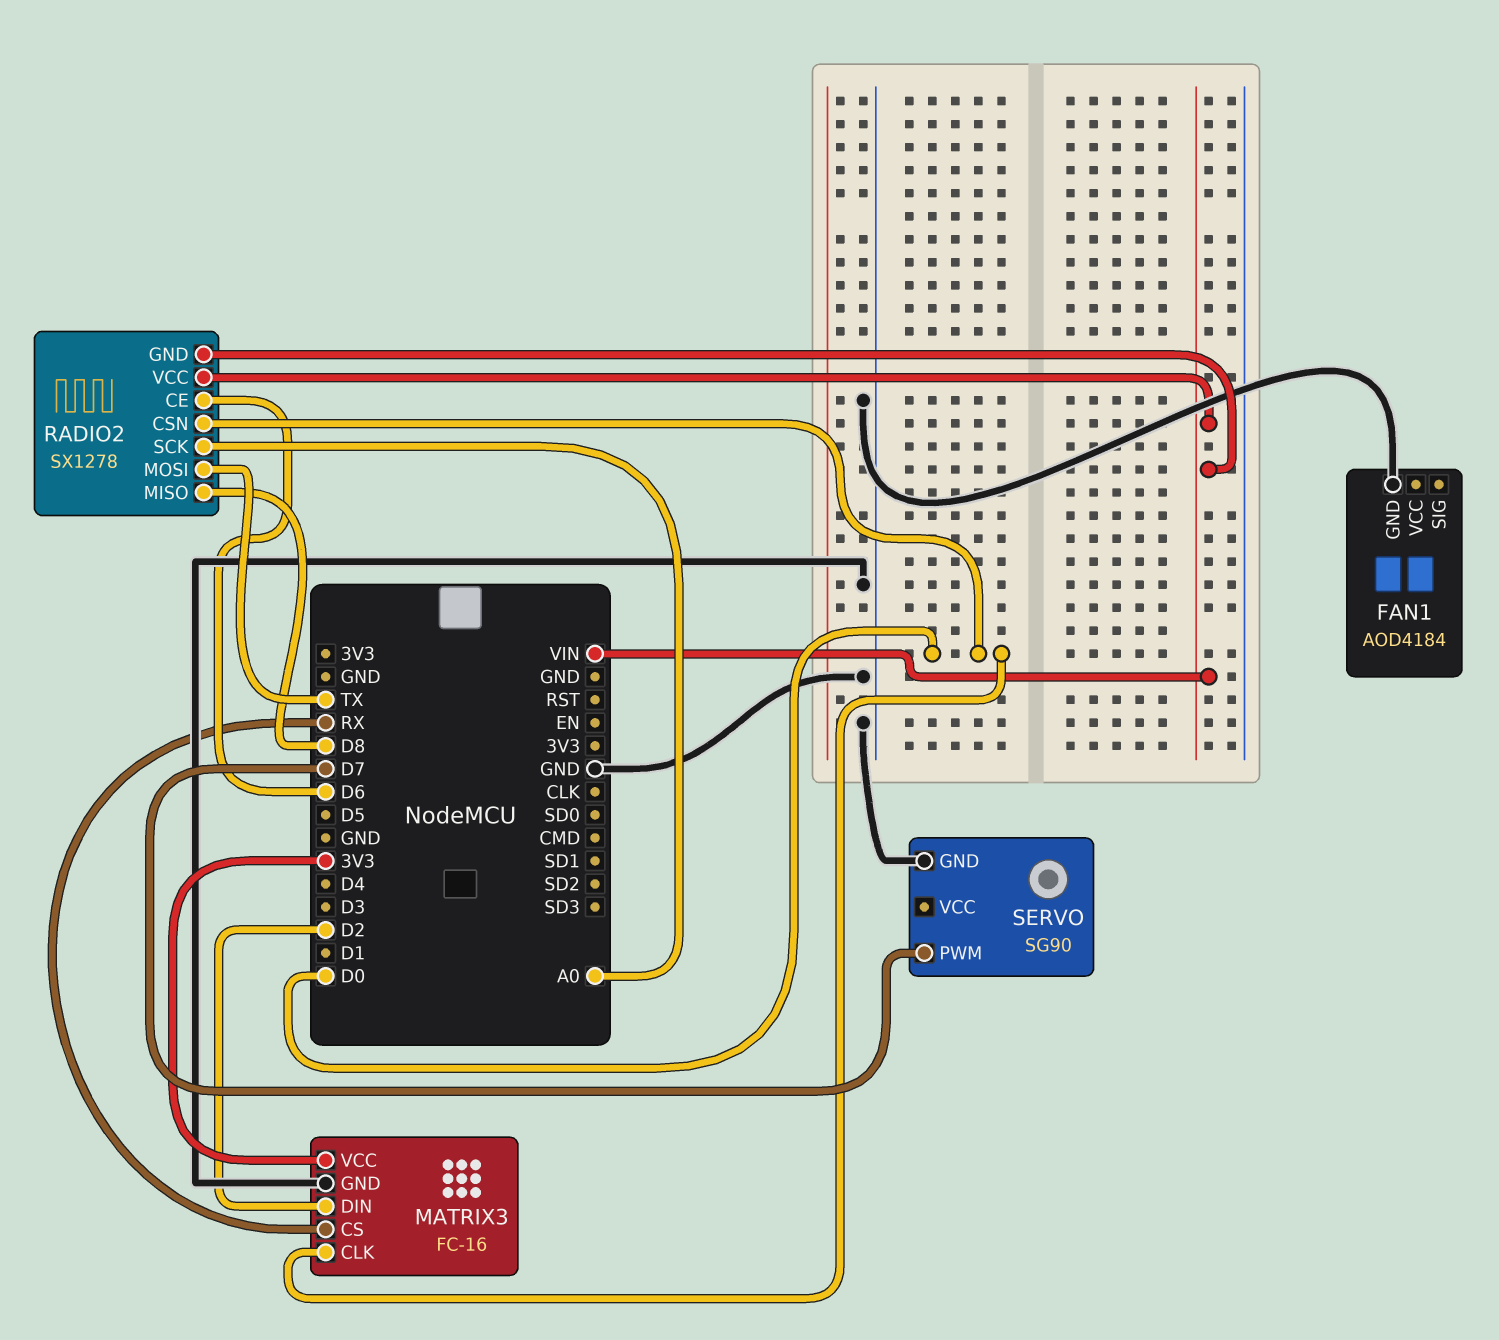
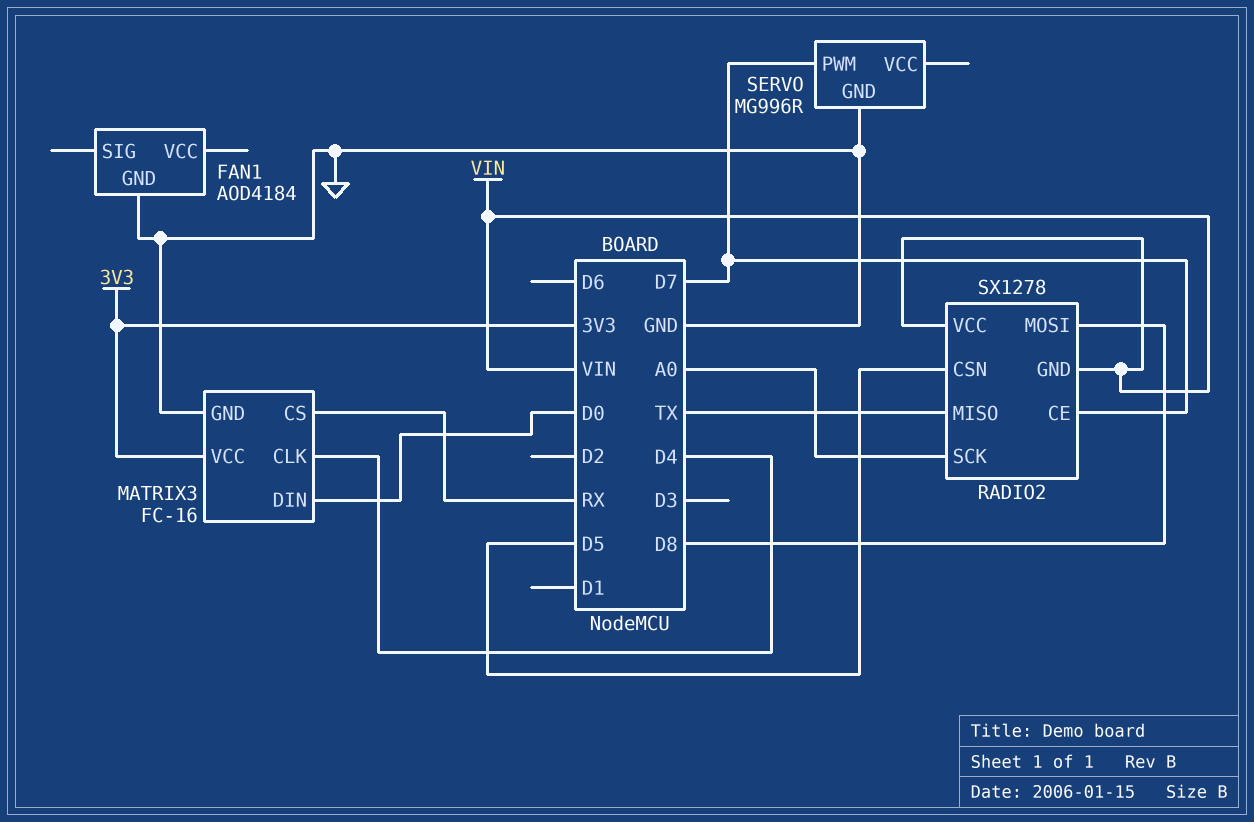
MATRIX3 pin CLK: D0 -> D4
MATRIX3 pin DIN: D2 -> D0
RADIO2 pin CE: D6 -> D7
RADIO2 pin CSN: D0 -> D5
RADIO2 pin MISO: D8 -> TX
RADIO2 pin MOSI: TX -> D8
SERVO: SG90 -> MG996R

